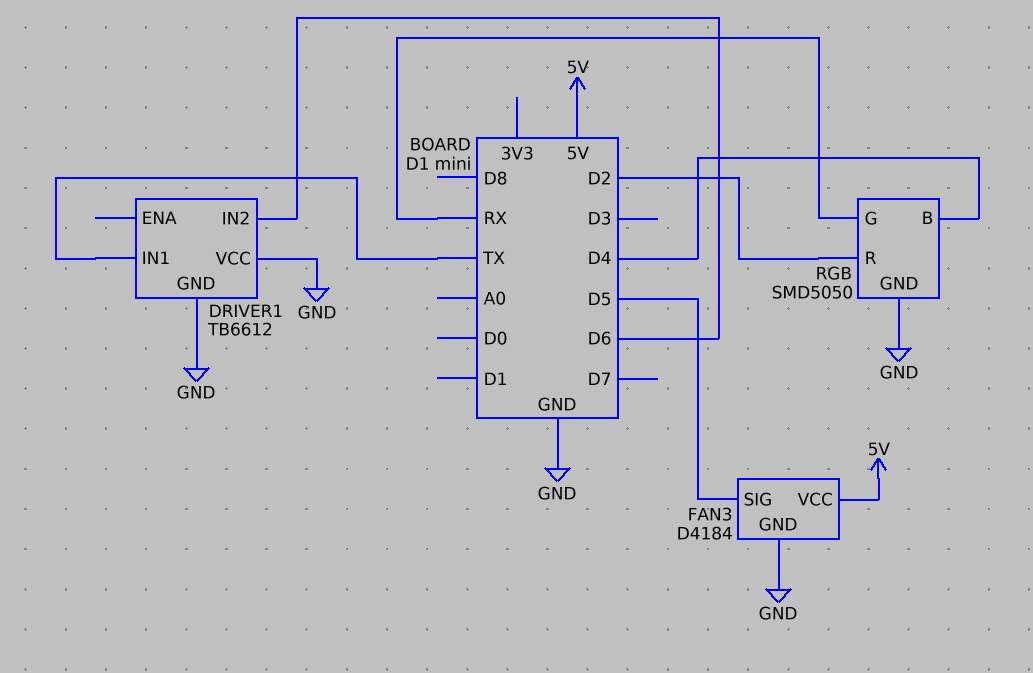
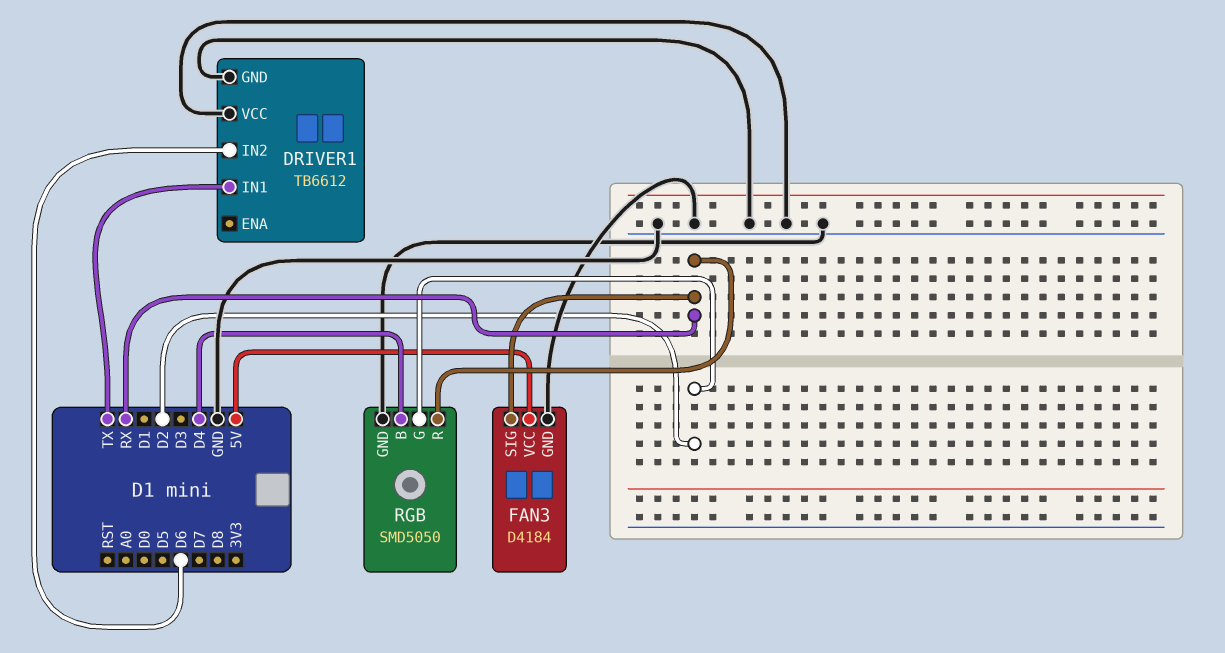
FAN3 pin SIG: D5 -> RX
RGB pin G: RX -> D2
RGB pin R: D2 -> RX

